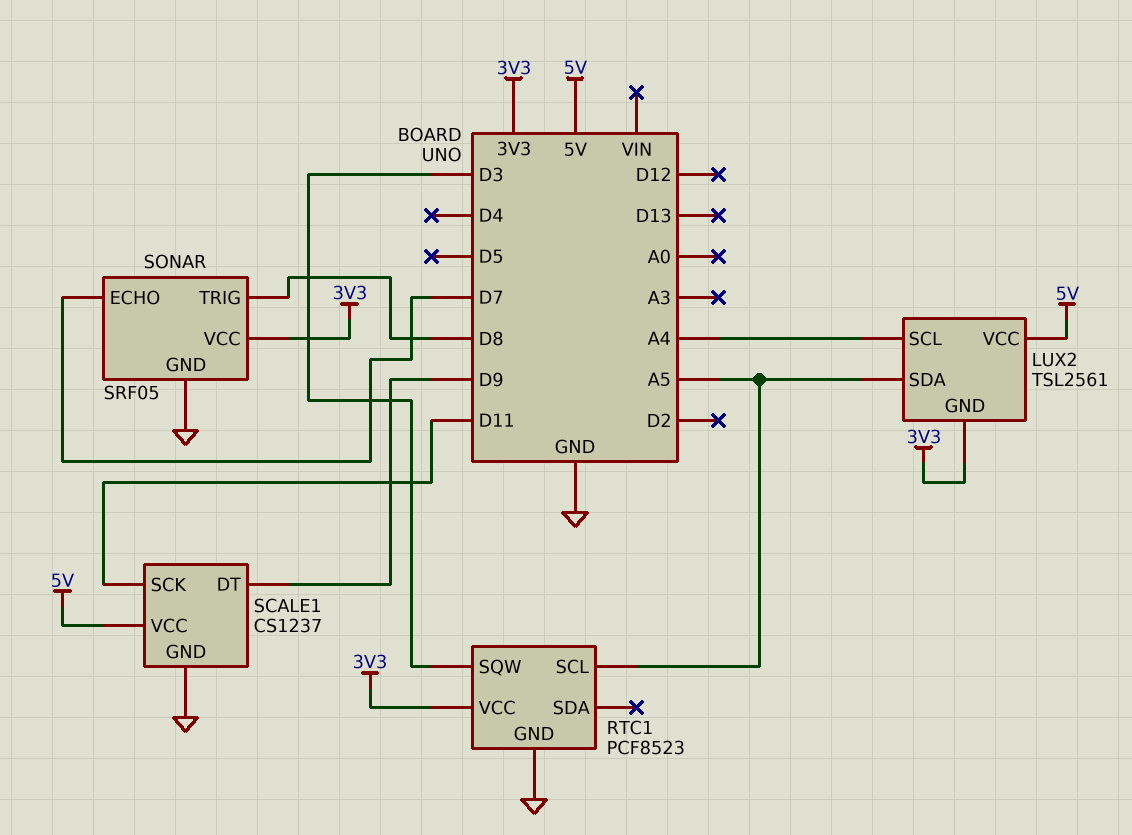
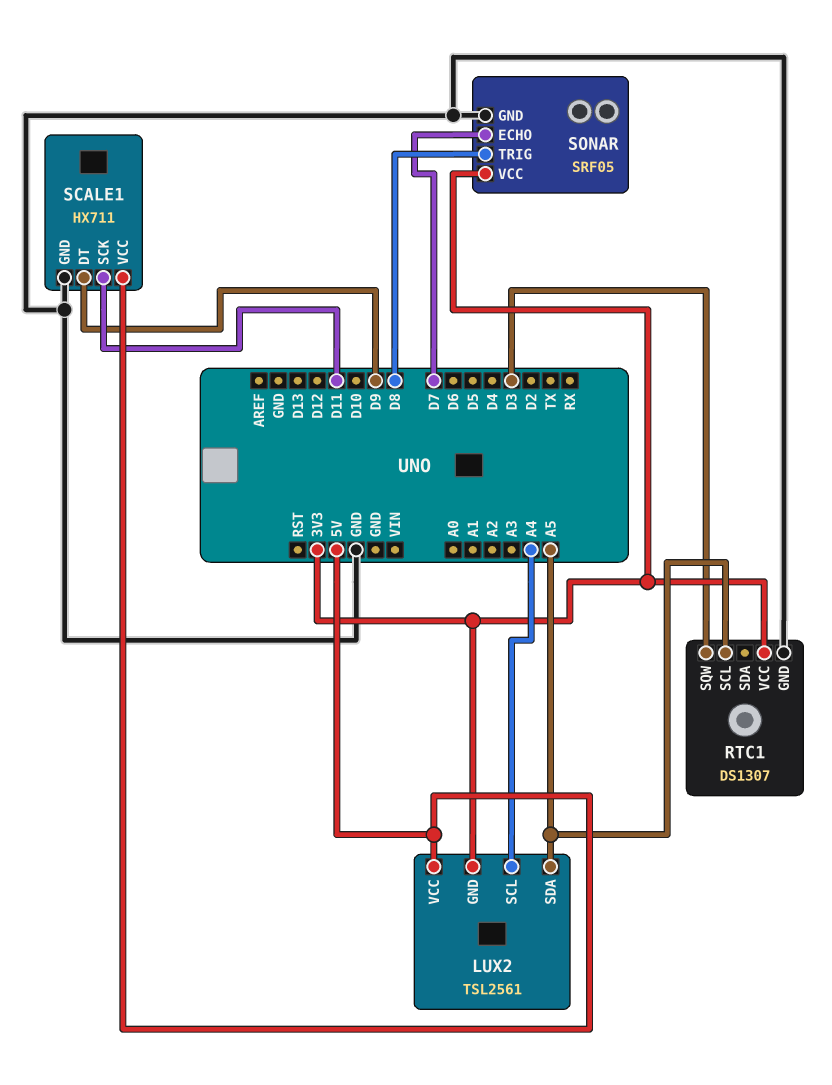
RTC1: PCF8523 -> DS1307
SCALE1: CS1237 -> HX711

